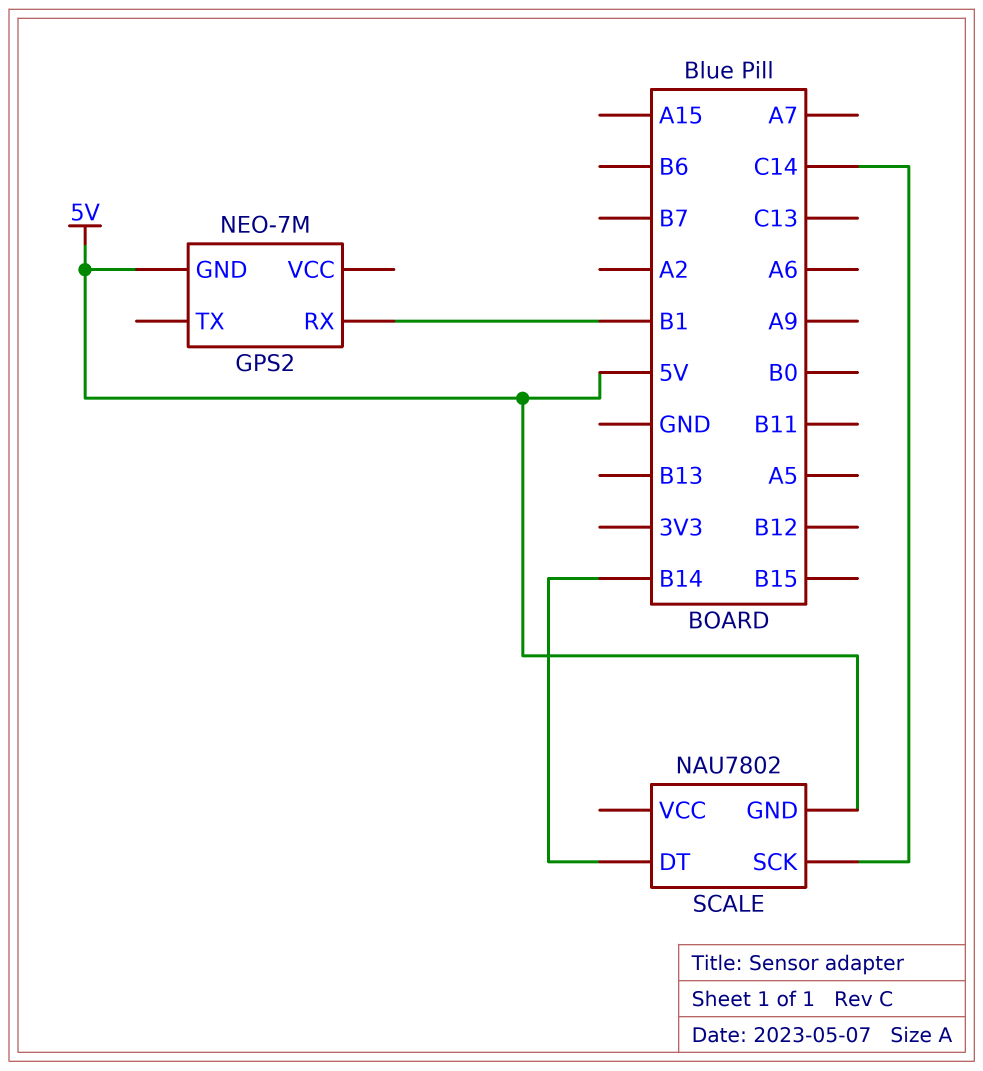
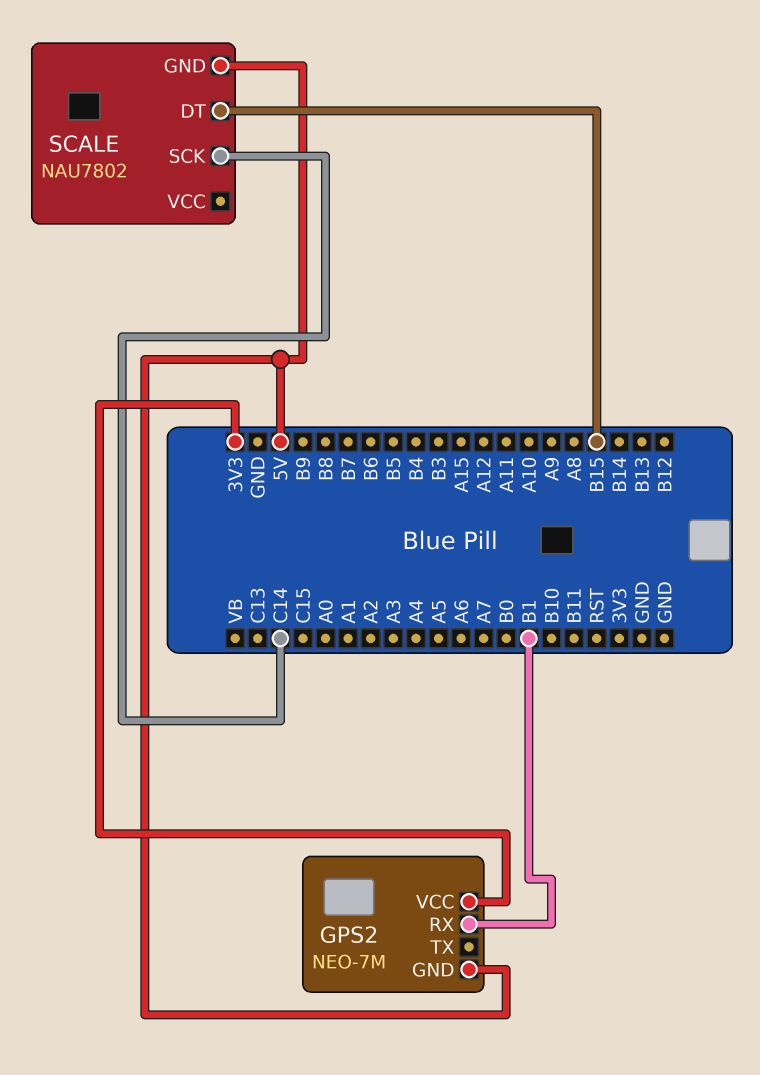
GPS2 pin VCC: none -> 3V3
SCALE pin DT: B14 -> B15

